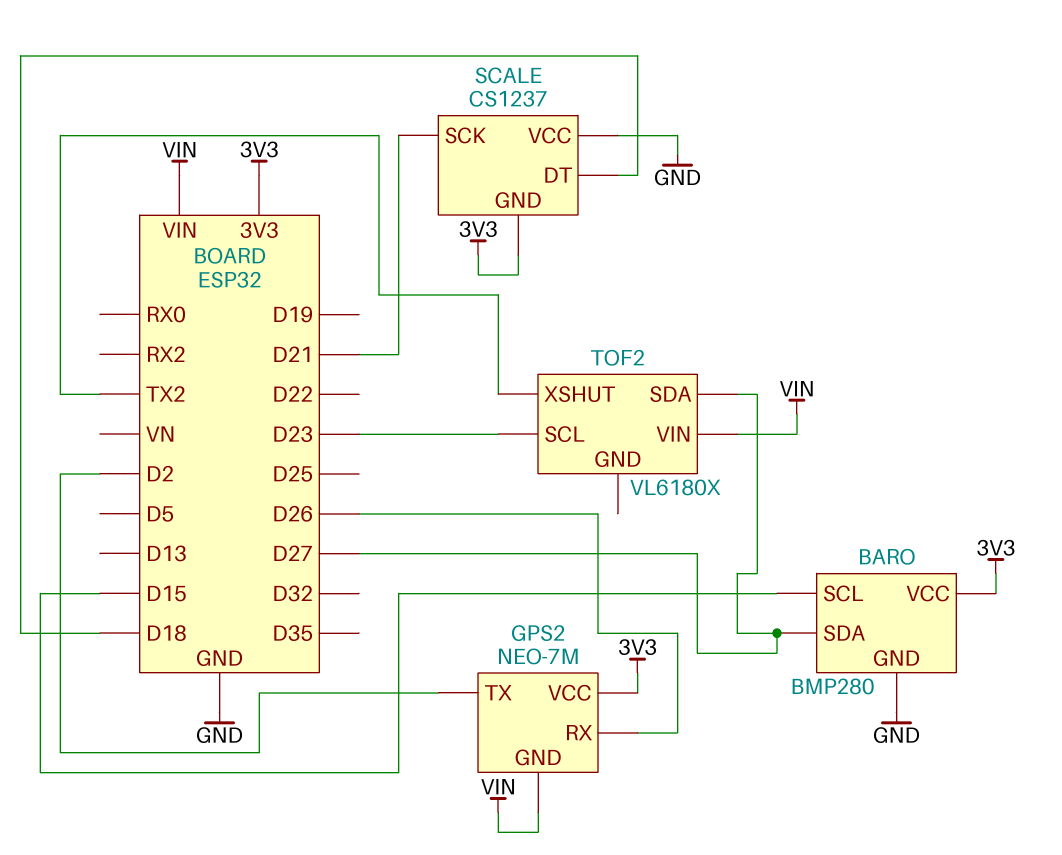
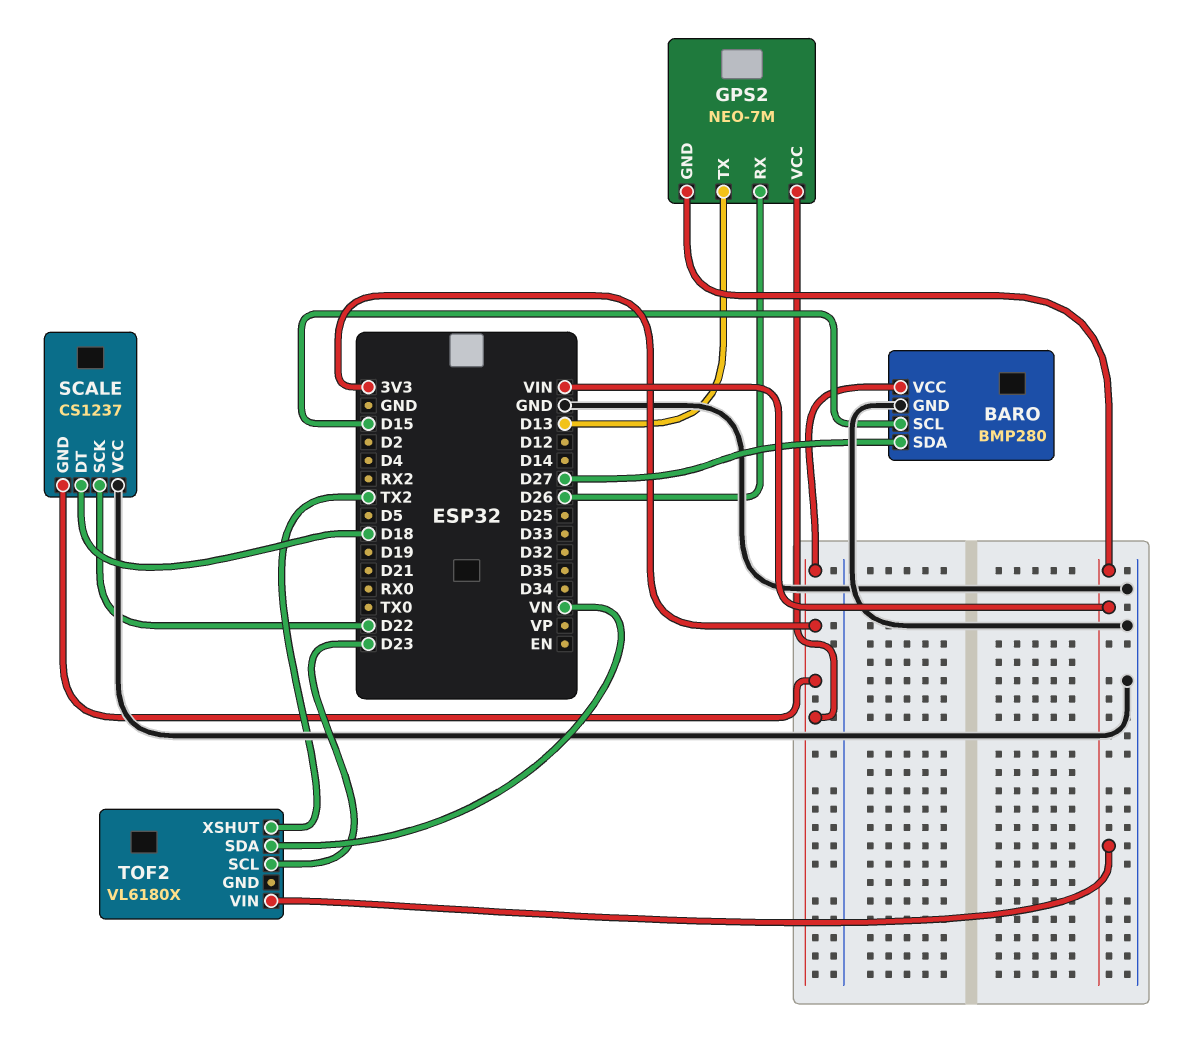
GPS2 pin TX: D2 -> D13
SCALE pin SCK: D21 -> D22
TOF2 pin SDA: D27 -> VN

